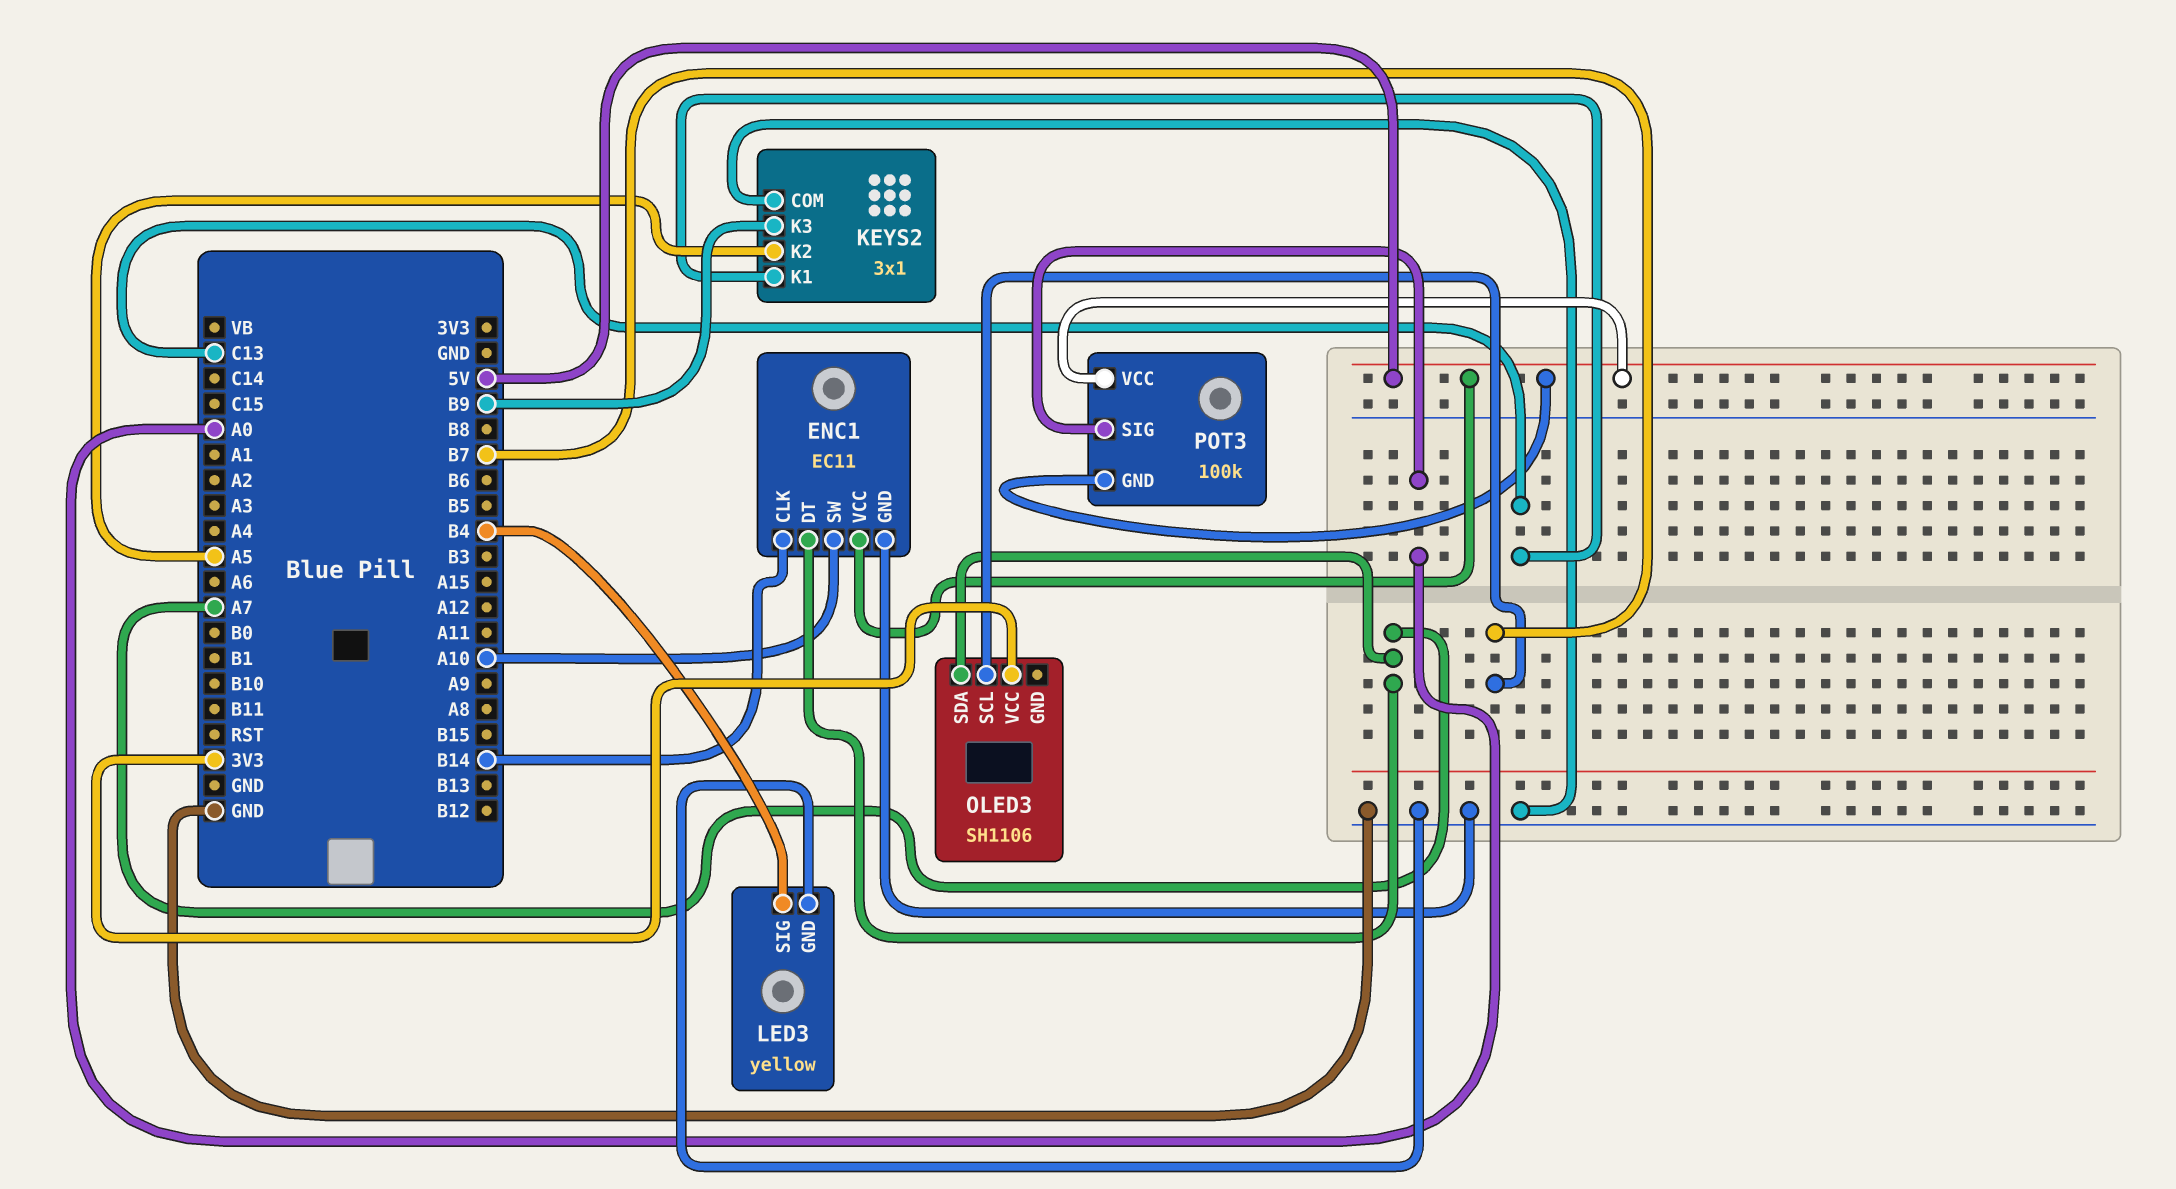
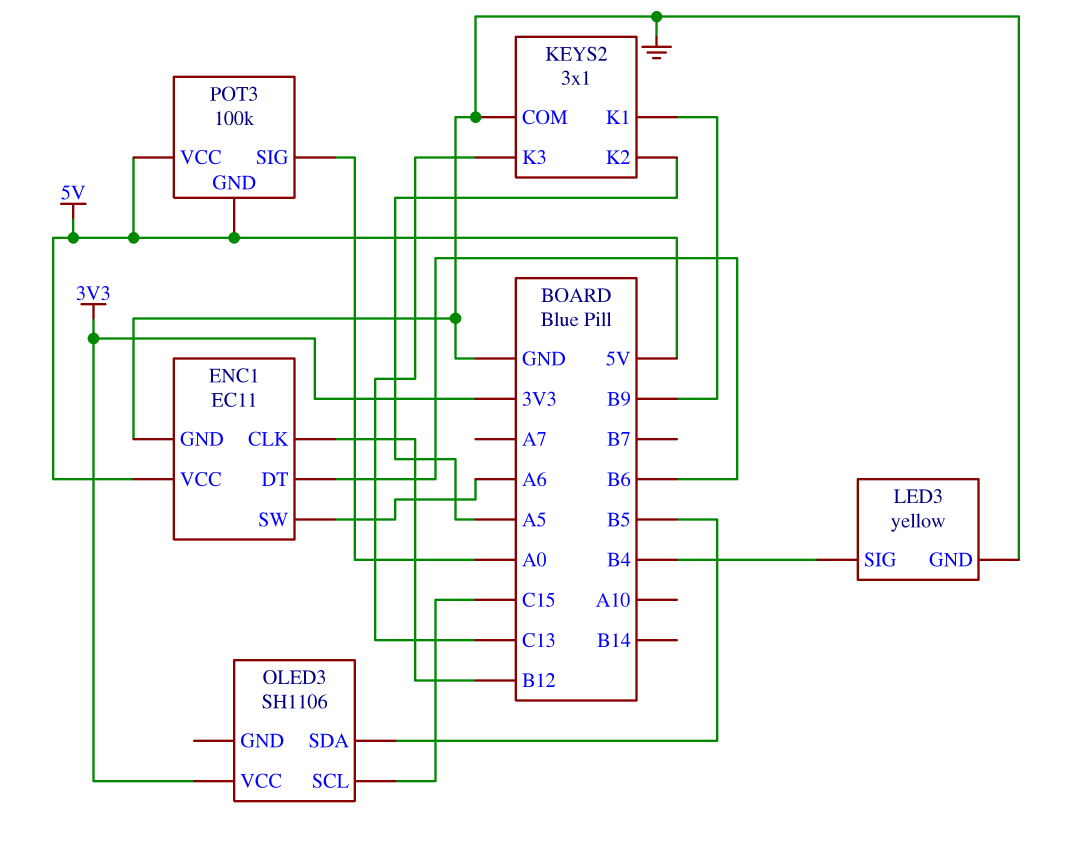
ENC1 pin CLK: B14 -> B12
ENC1 pin DT: A7 -> B6
ENC1 pin SW: A10 -> A6
KEYS2 pin K1: C13 -> B9
KEYS2 pin K3: B9 -> C13
OLED3 pin SCL: B7 -> C15
OLED3 pin SDA: A7 -> B5

